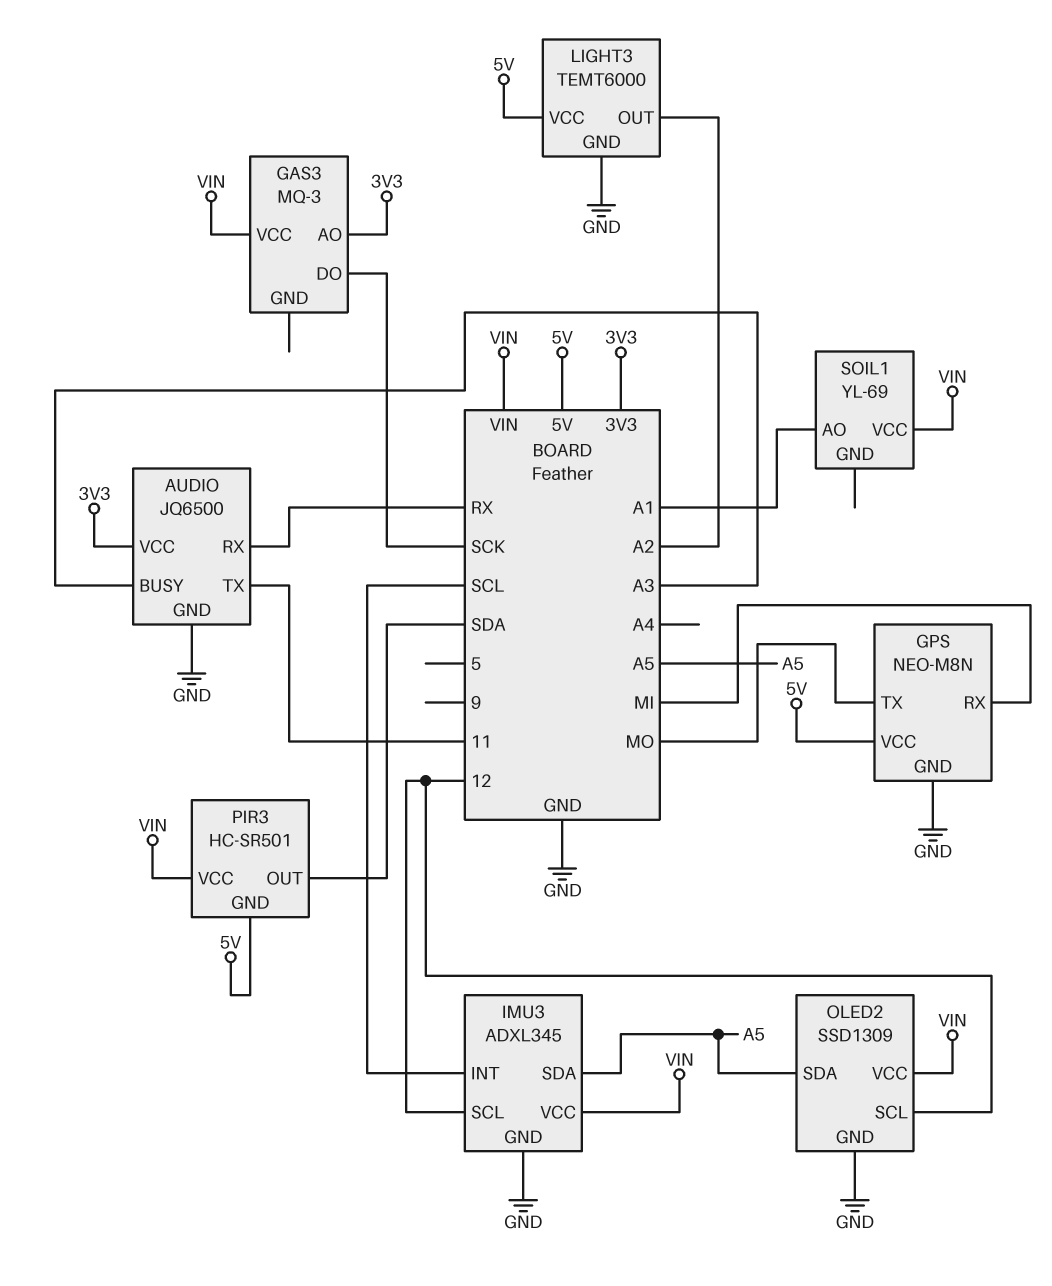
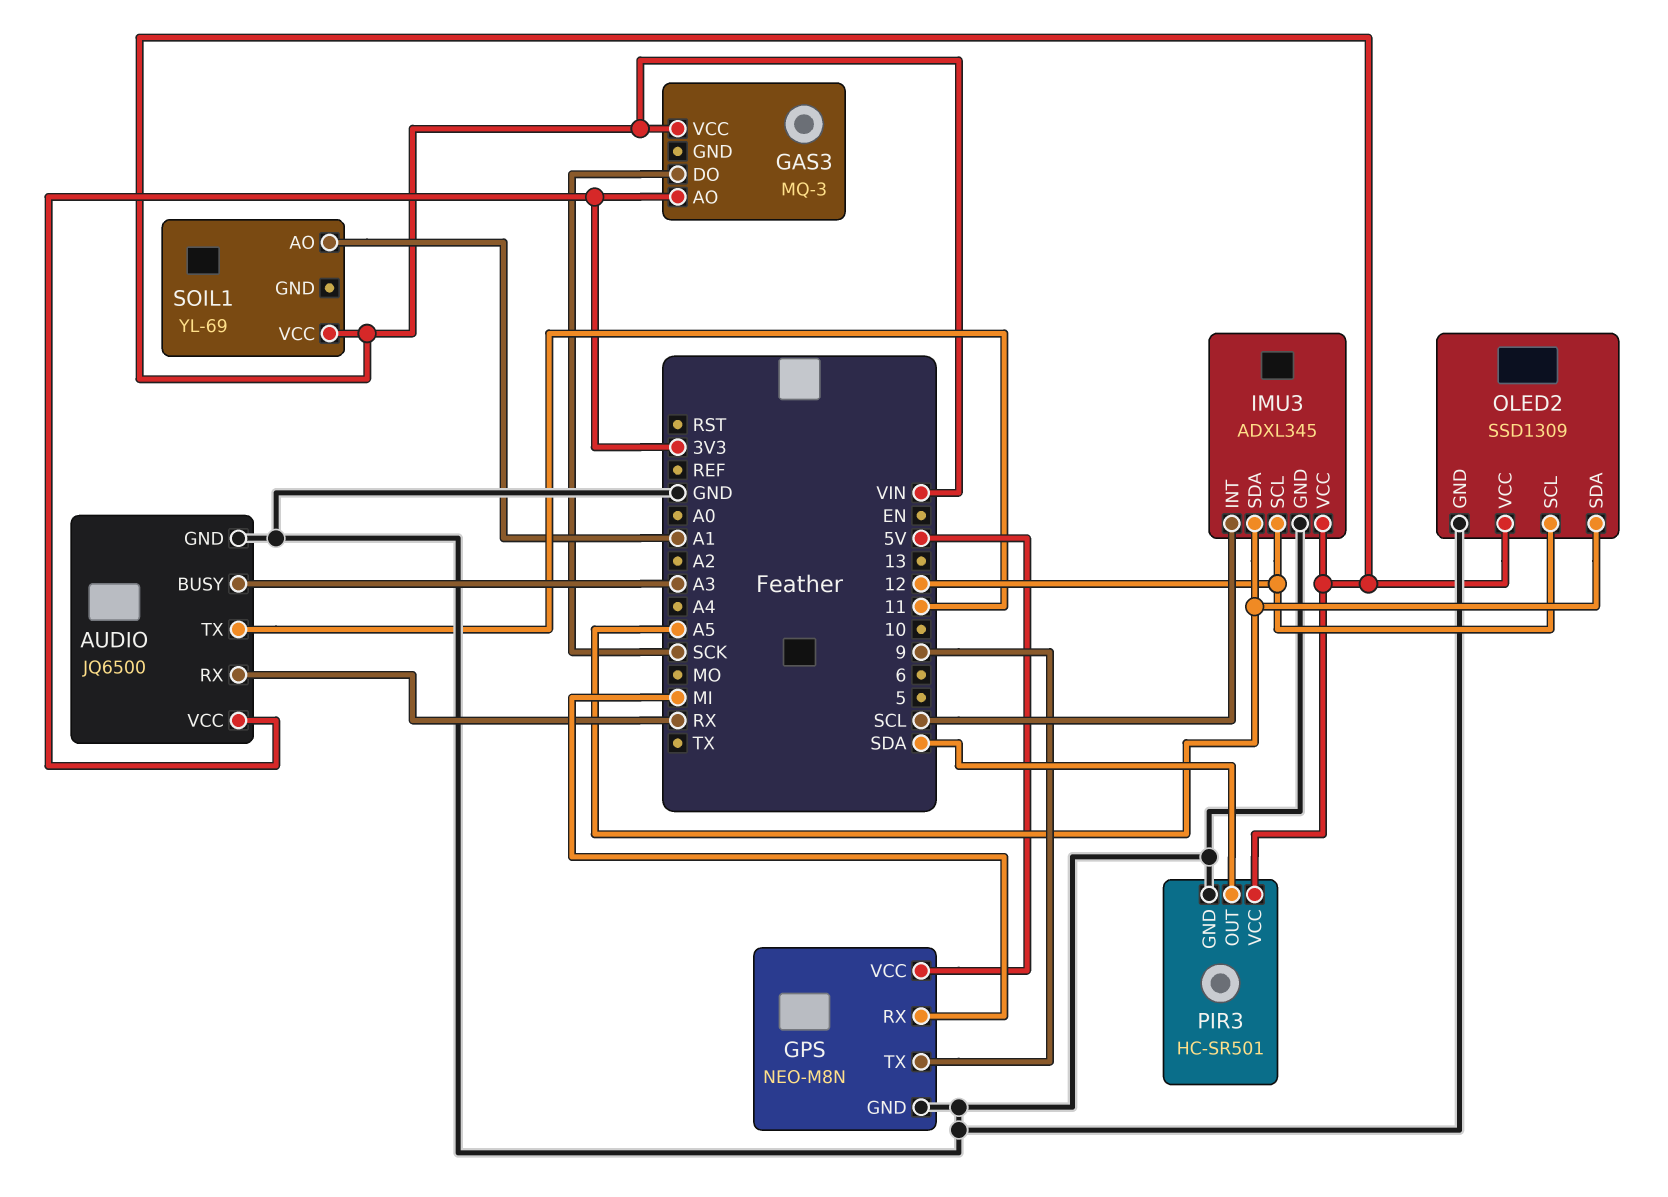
GPS pin TX: MO -> 9
LIGHT3: TEMT6000 -> none
LIGHT3 pin GND: GND -> none
LIGHT3 pin OUT: A2 -> none
LIGHT3 pin VCC: 5V -> none
PIR3 pin GND: 5V -> GND

